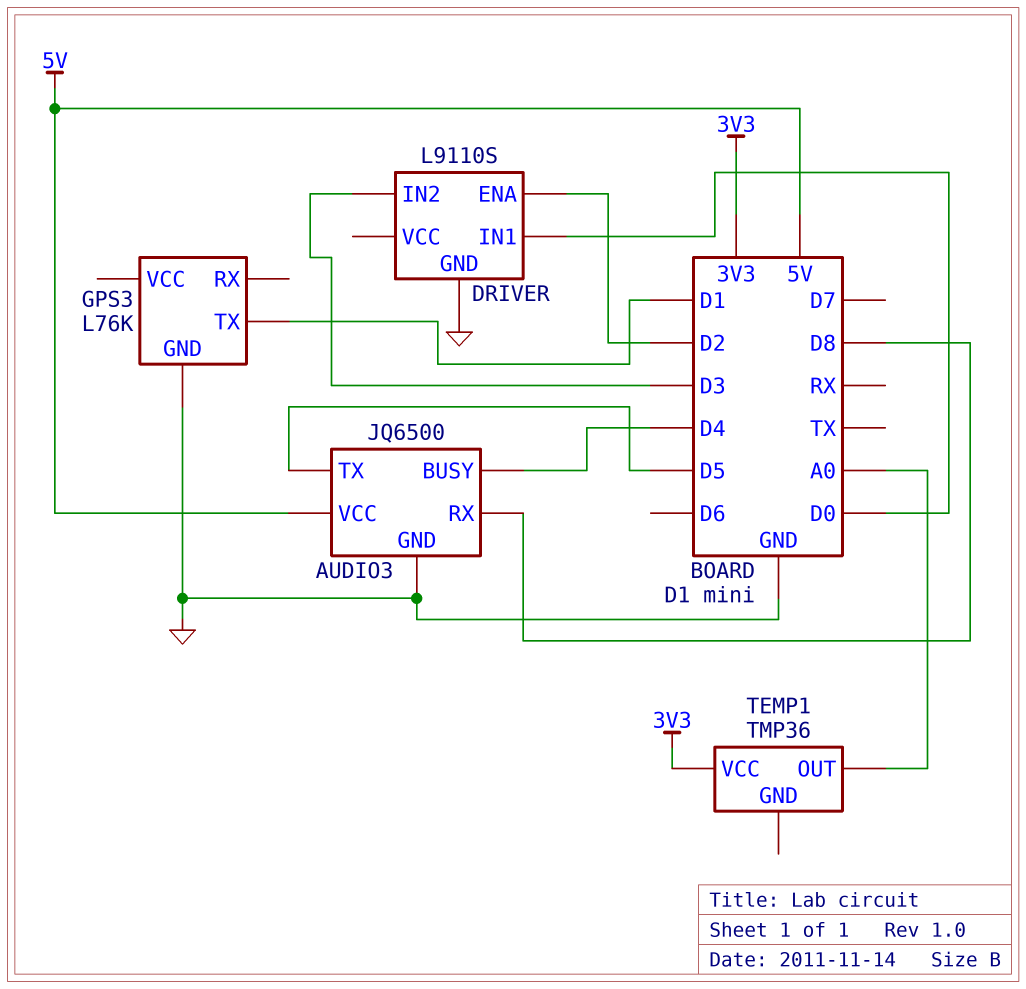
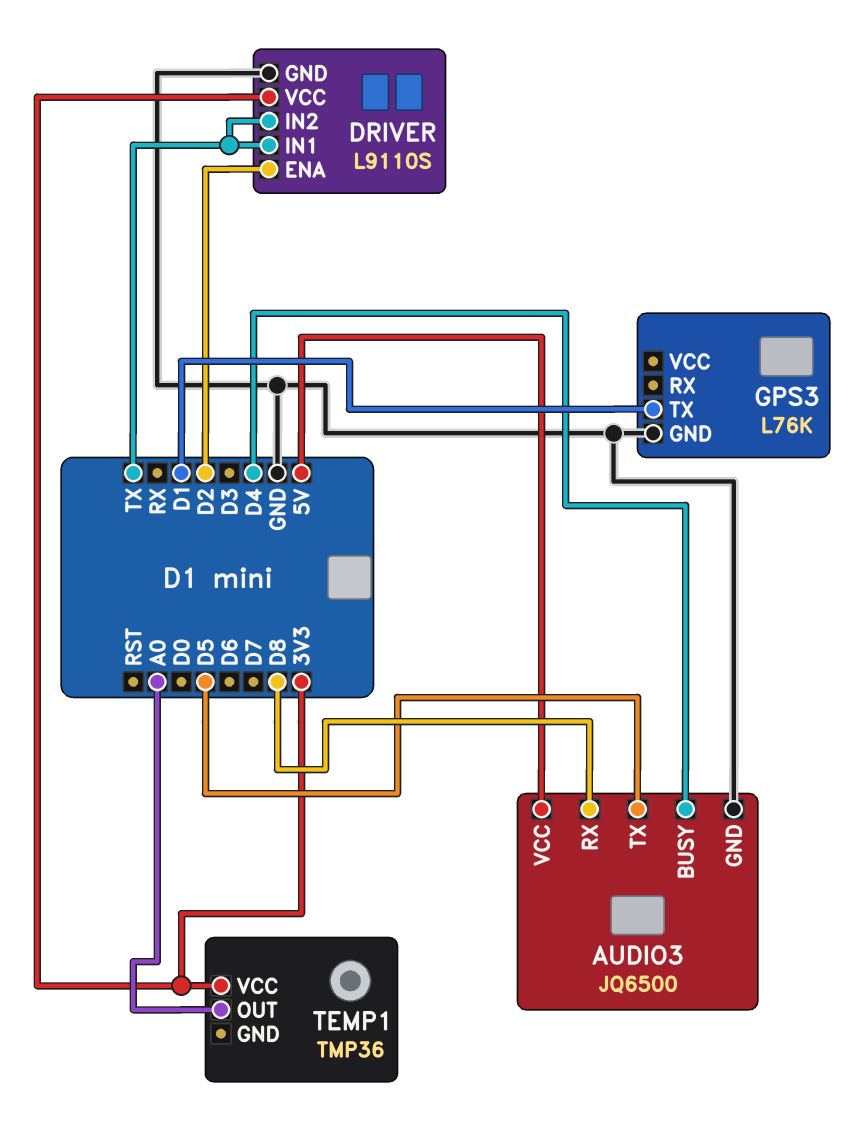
DRIVER pin IN1: D0 -> TX
DRIVER pin IN2: D3 -> TX
DRIVER pin VCC: none -> 3V3

